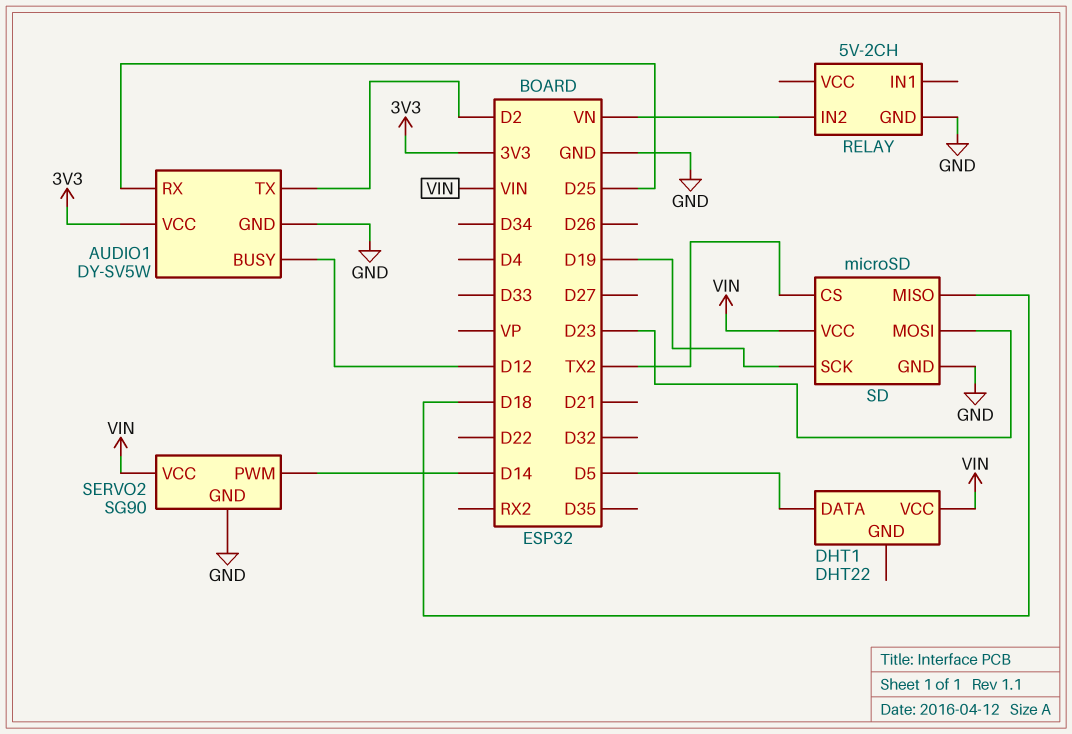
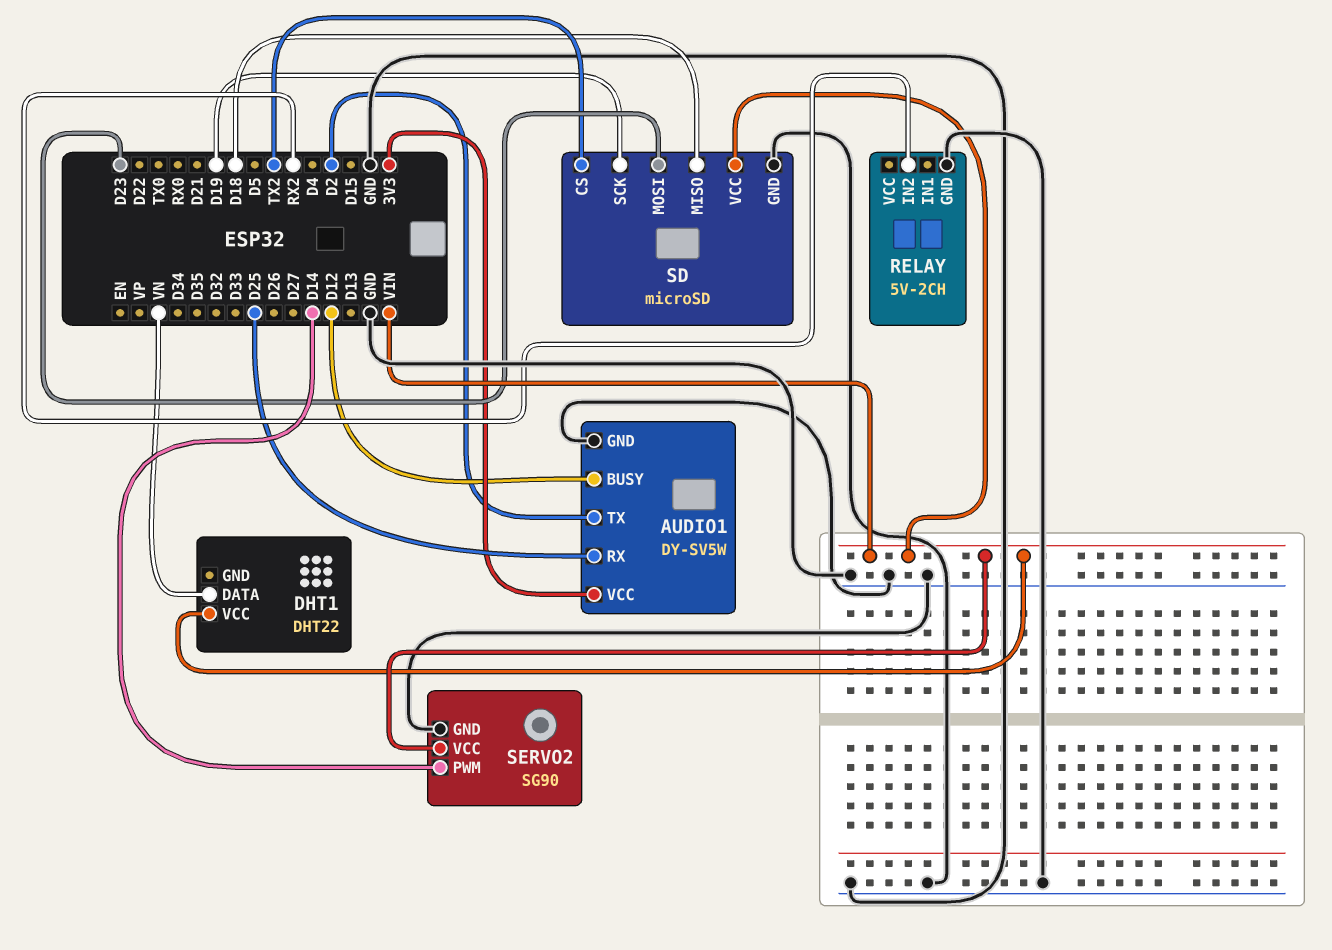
DHT1 pin DATA: D5 -> VN
RELAY pin IN2: VN -> RX2

